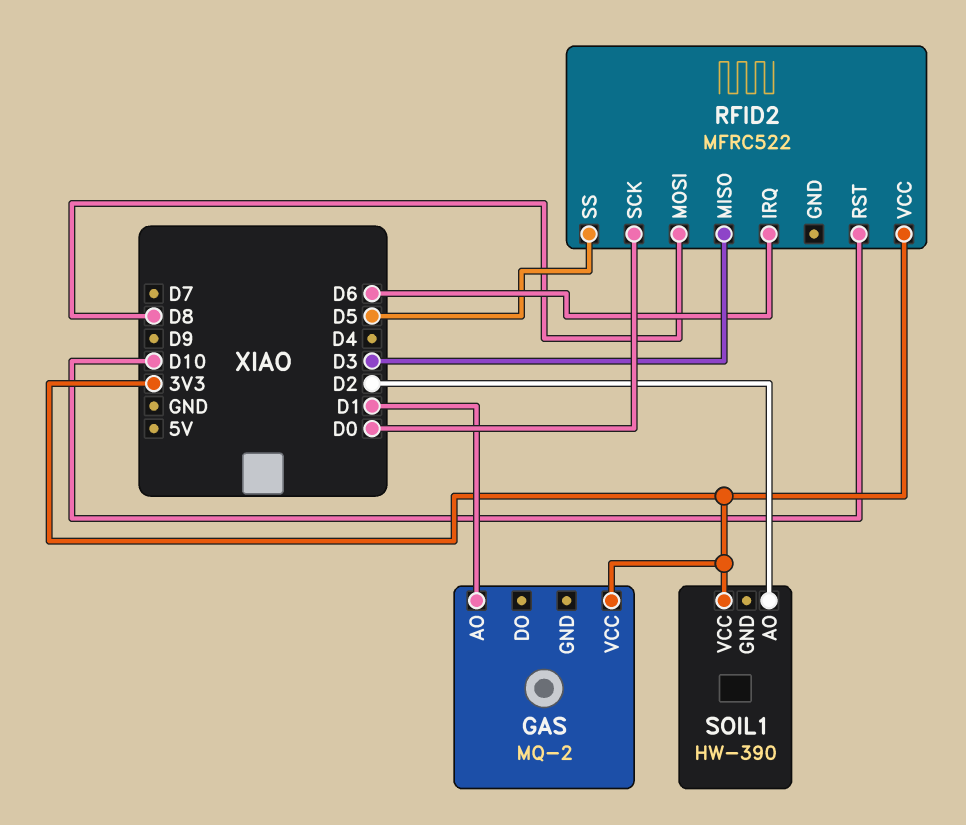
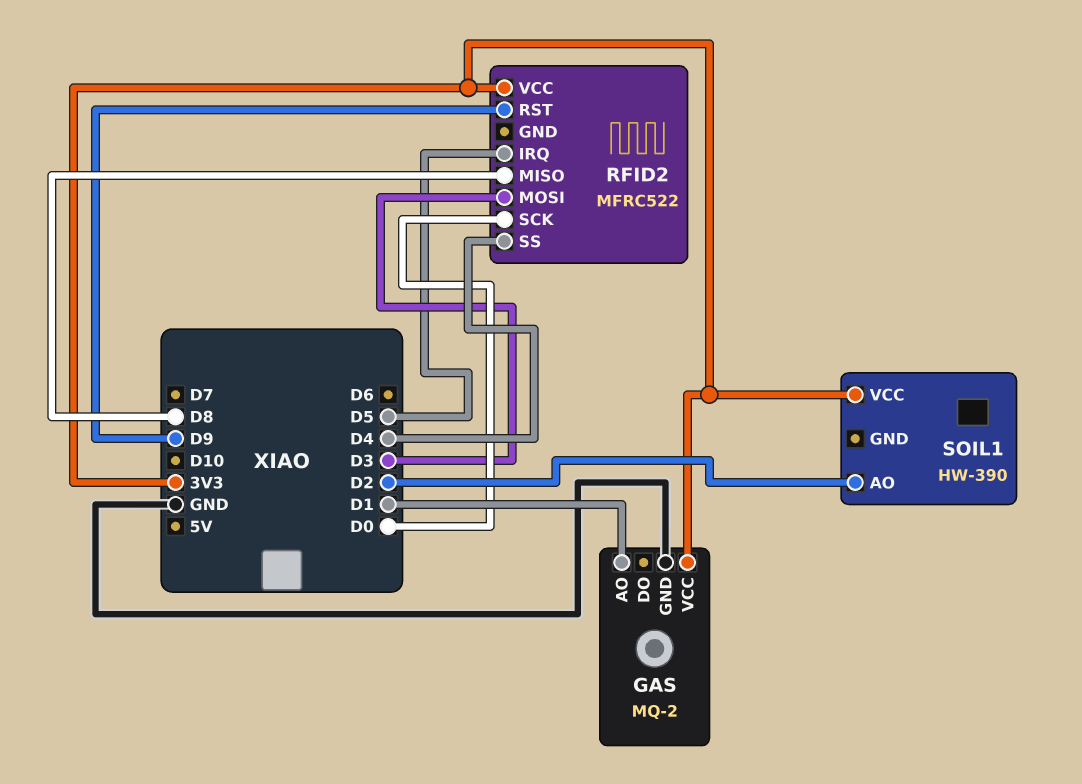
GAS pin GND: none -> GND
RFID2 pin IRQ: D6 -> D5
RFID2 pin MISO: D3 -> D8
RFID2 pin MOSI: D8 -> D3
RFID2 pin RST: D10 -> D9
RFID2 pin SS: D5 -> D4

